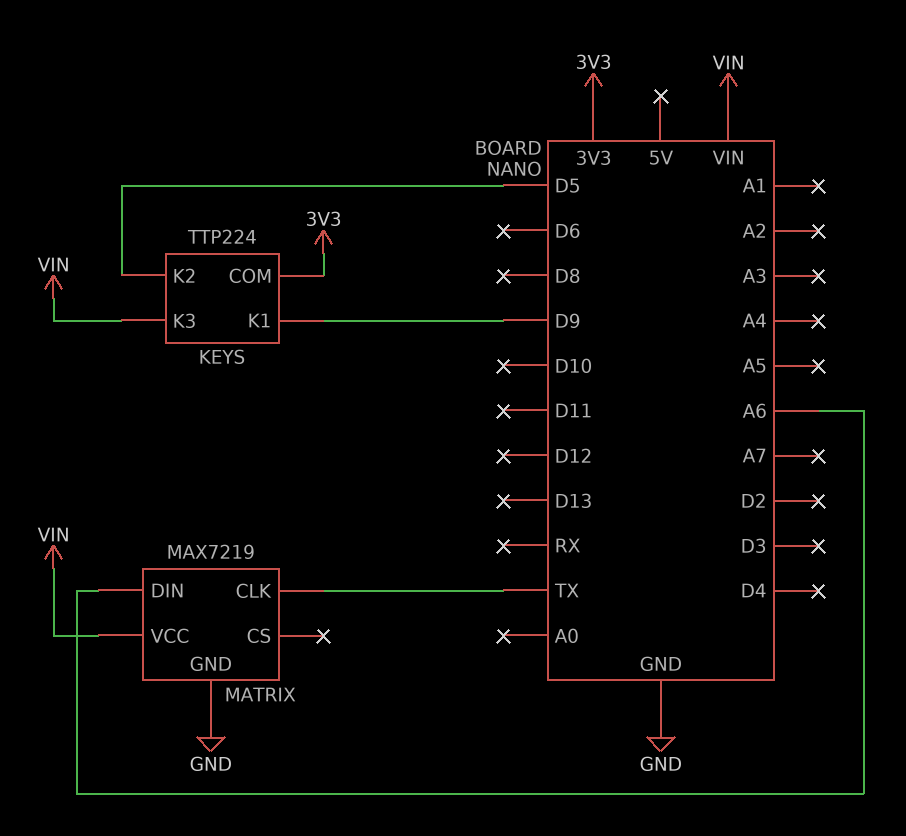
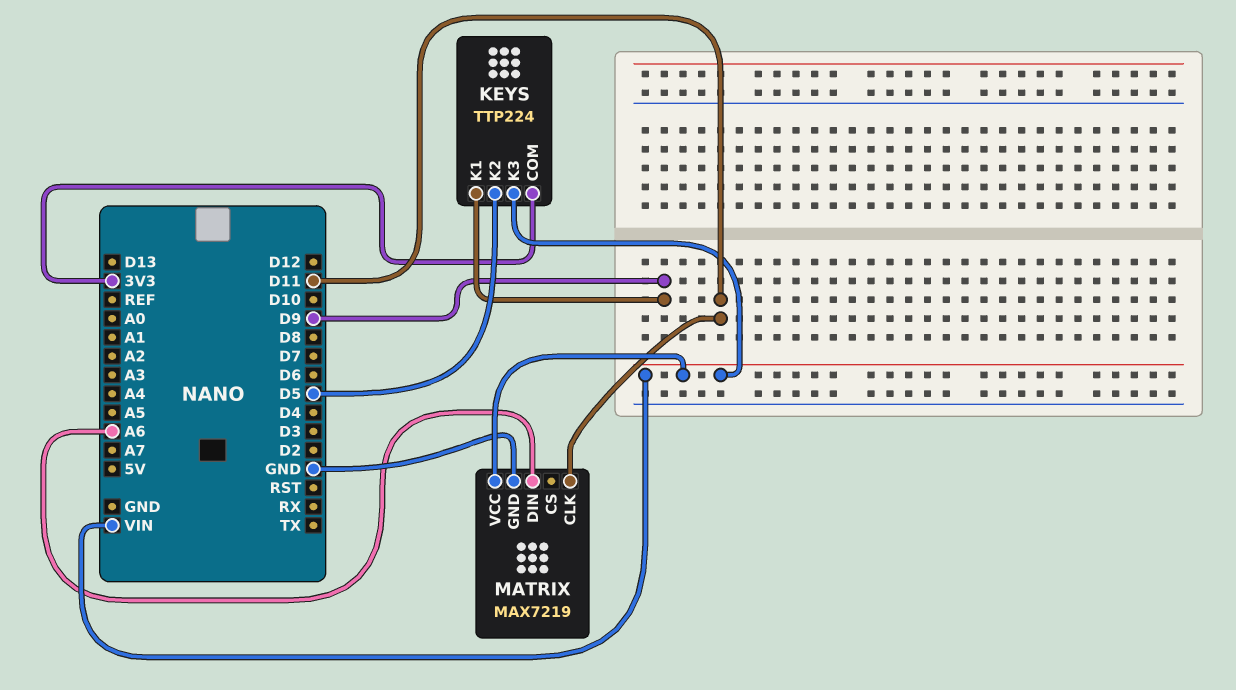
MATRIX pin CLK: TX -> D11

